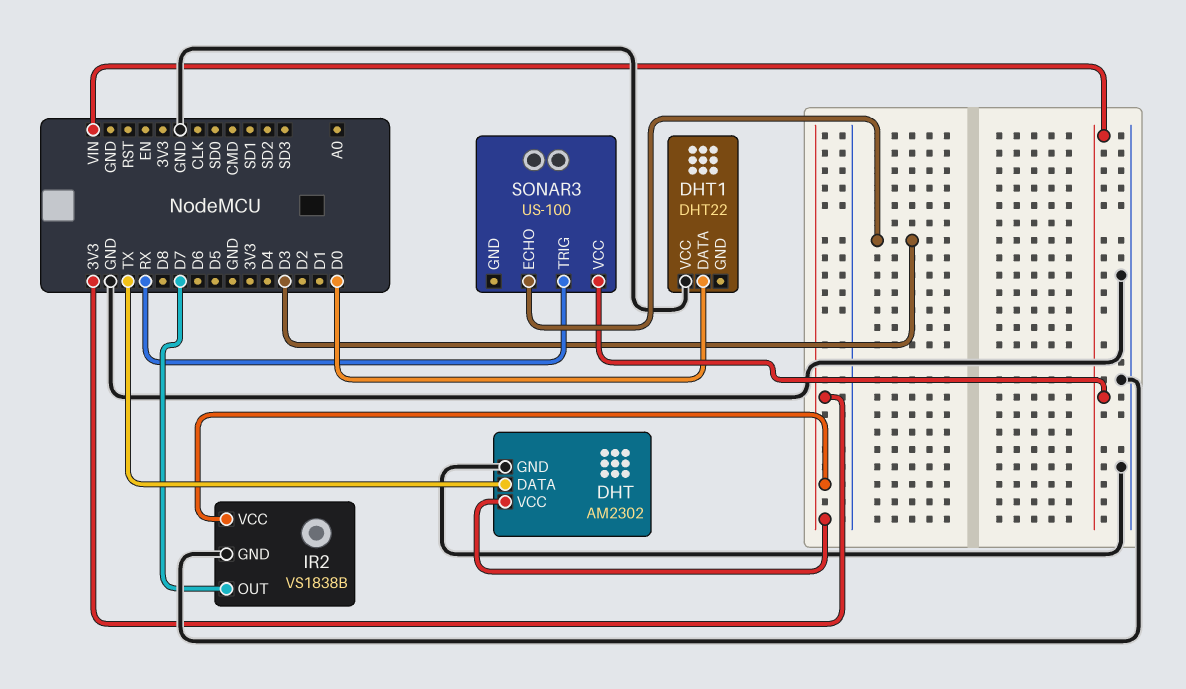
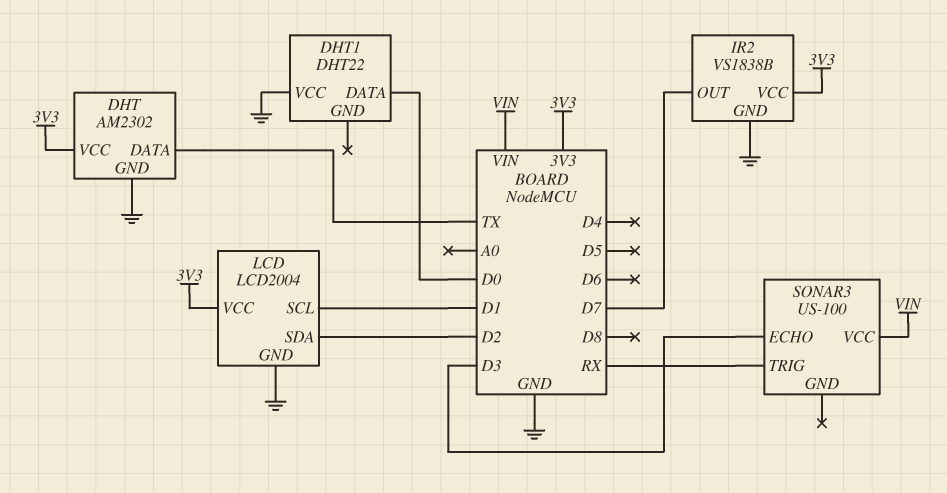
LCD: none -> LCD2004
LCD pin GND: none -> GND
LCD pin SCL: none -> D1
LCD pin SDA: none -> D2
LCD pin VCC: none -> 3V3

